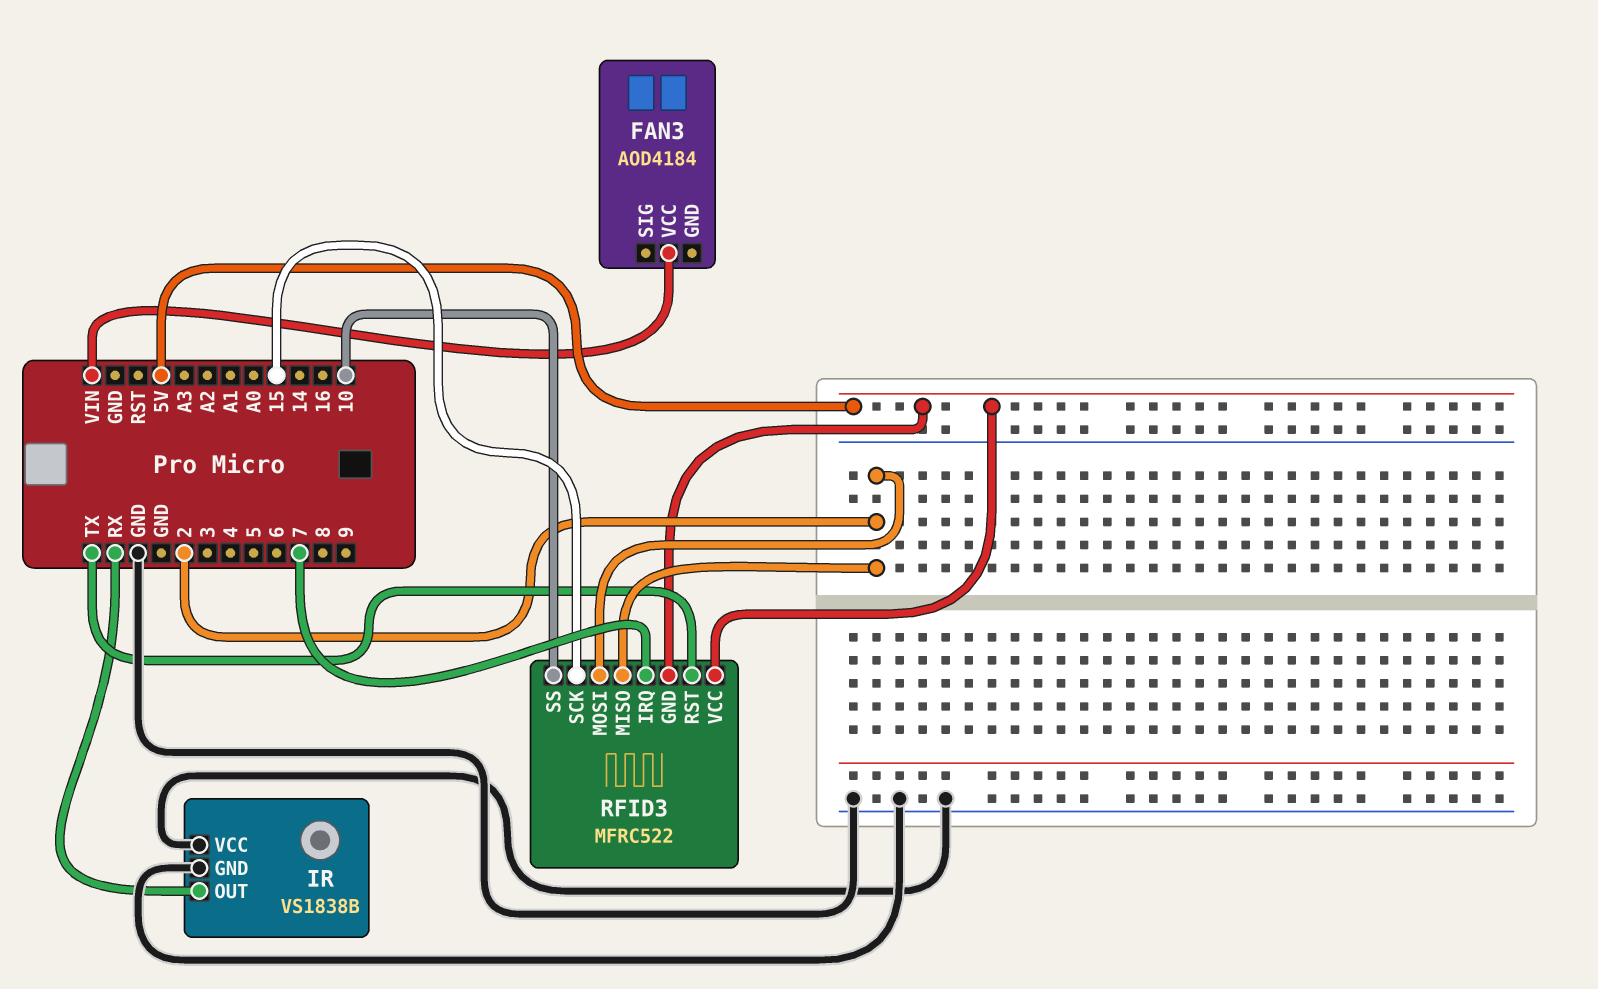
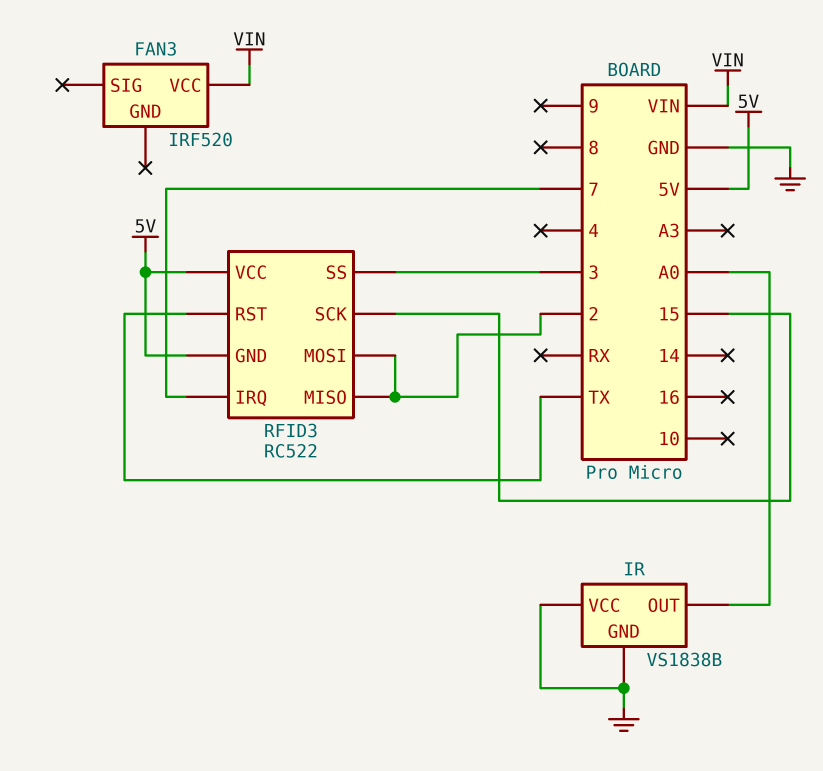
FAN3: AOD4184 -> IRF520
IR pin OUT: RX -> A0
RFID3: MFRC522 -> RC522
RFID3 pin SS: 10 -> 3

